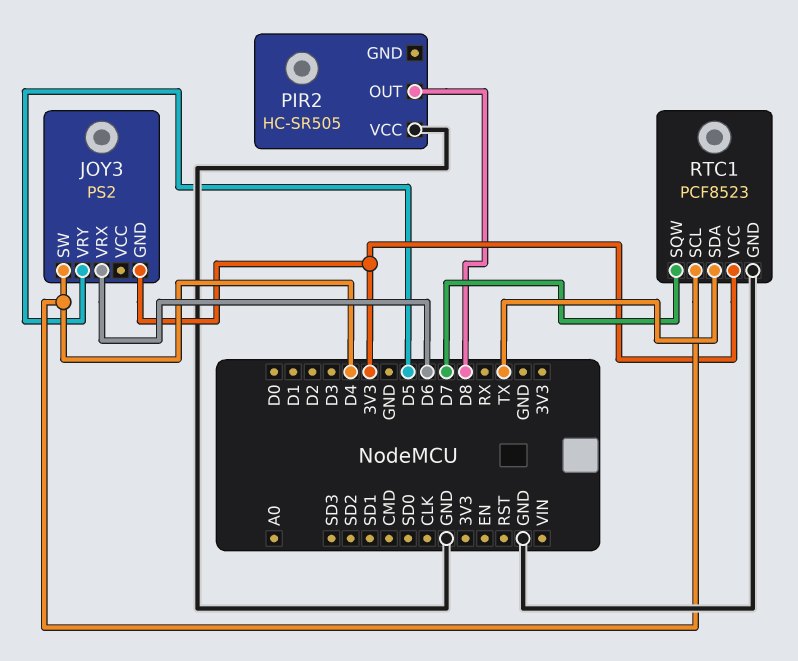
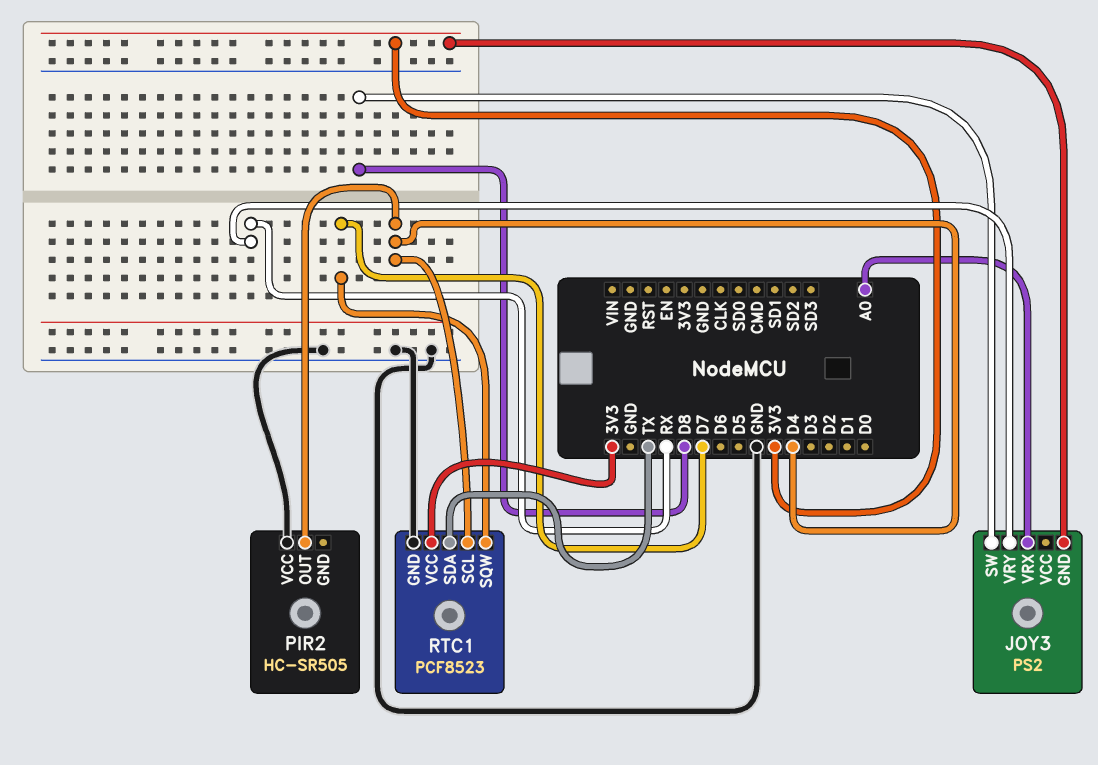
JOY3 pin SW: D4 -> D8
JOY3 pin VRX: D6 -> A0
JOY3 pin VRY: D5 -> RX
PIR2 pin OUT: D8 -> D4

